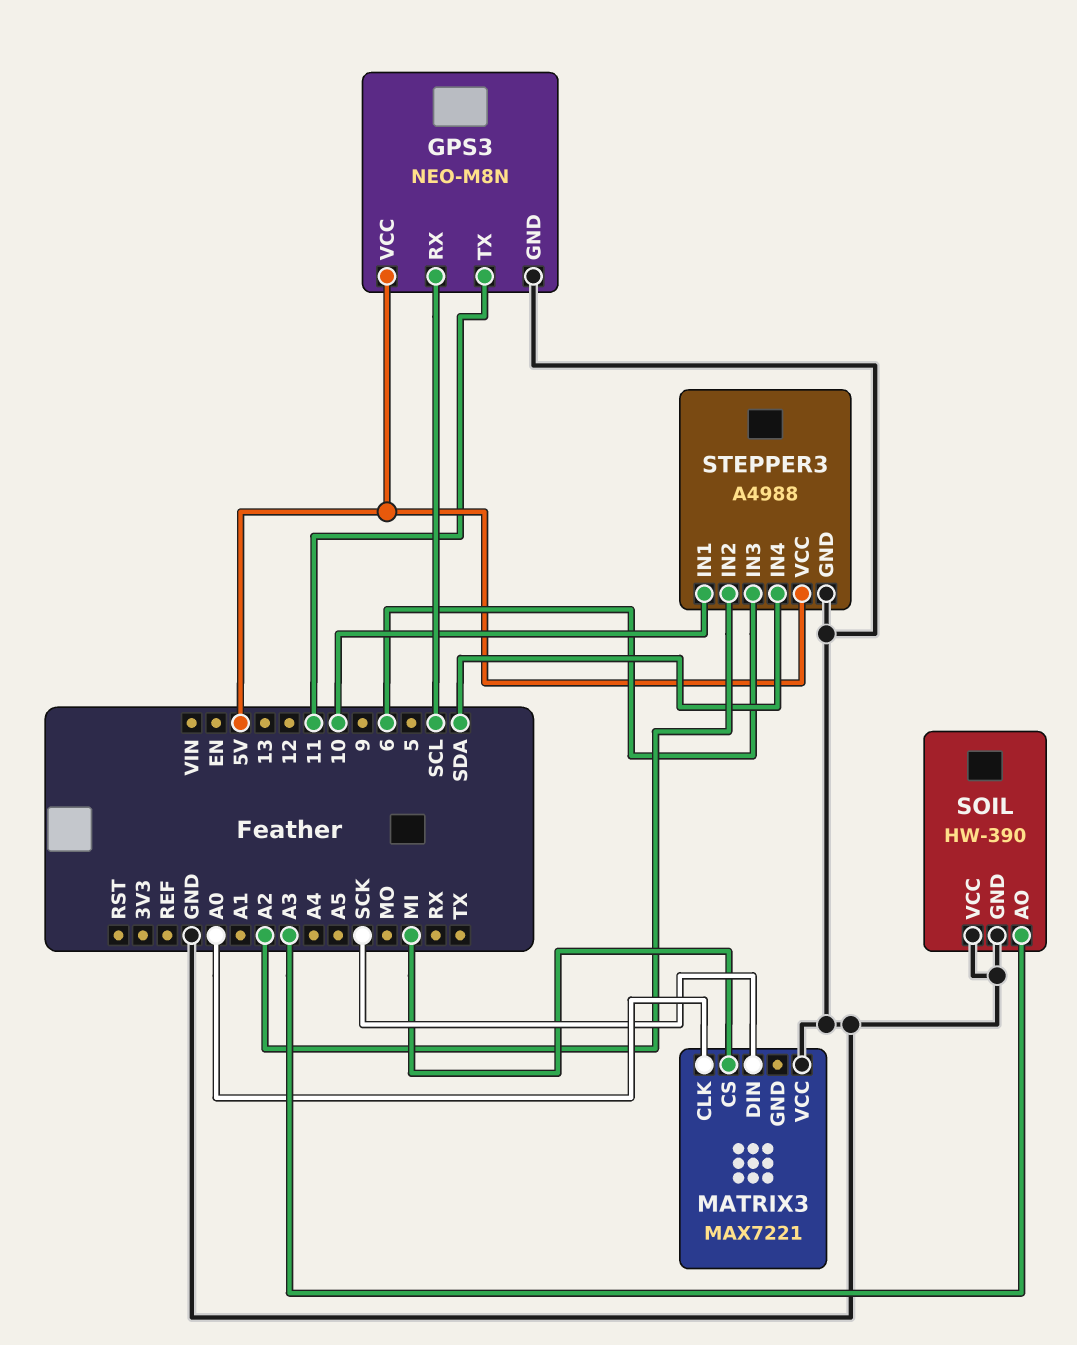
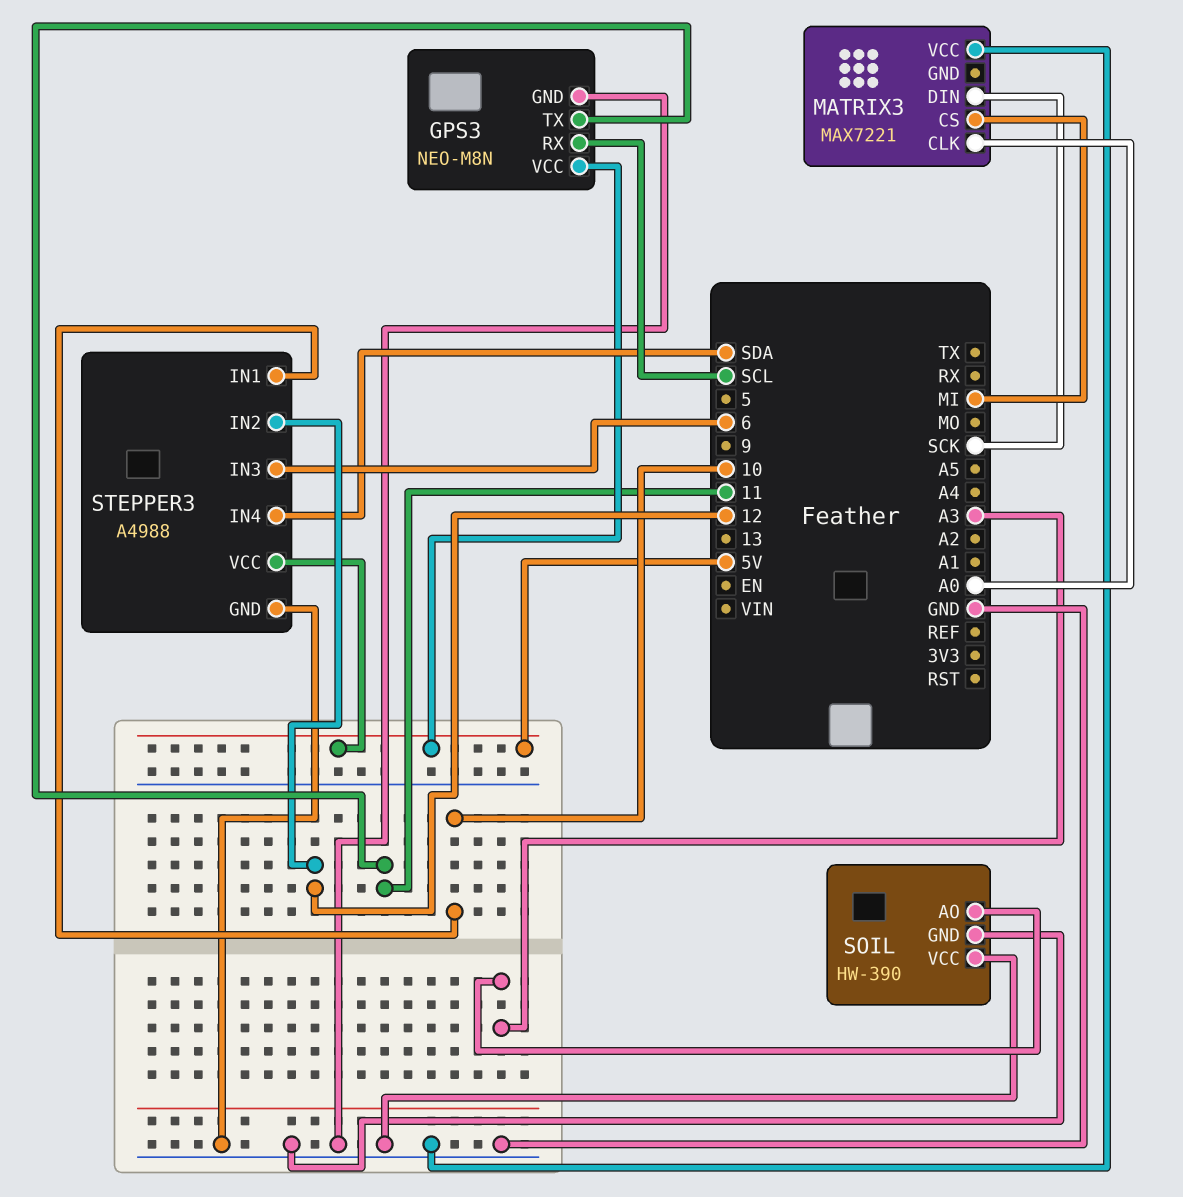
STEPPER3 pin IN2: A2 -> 12

